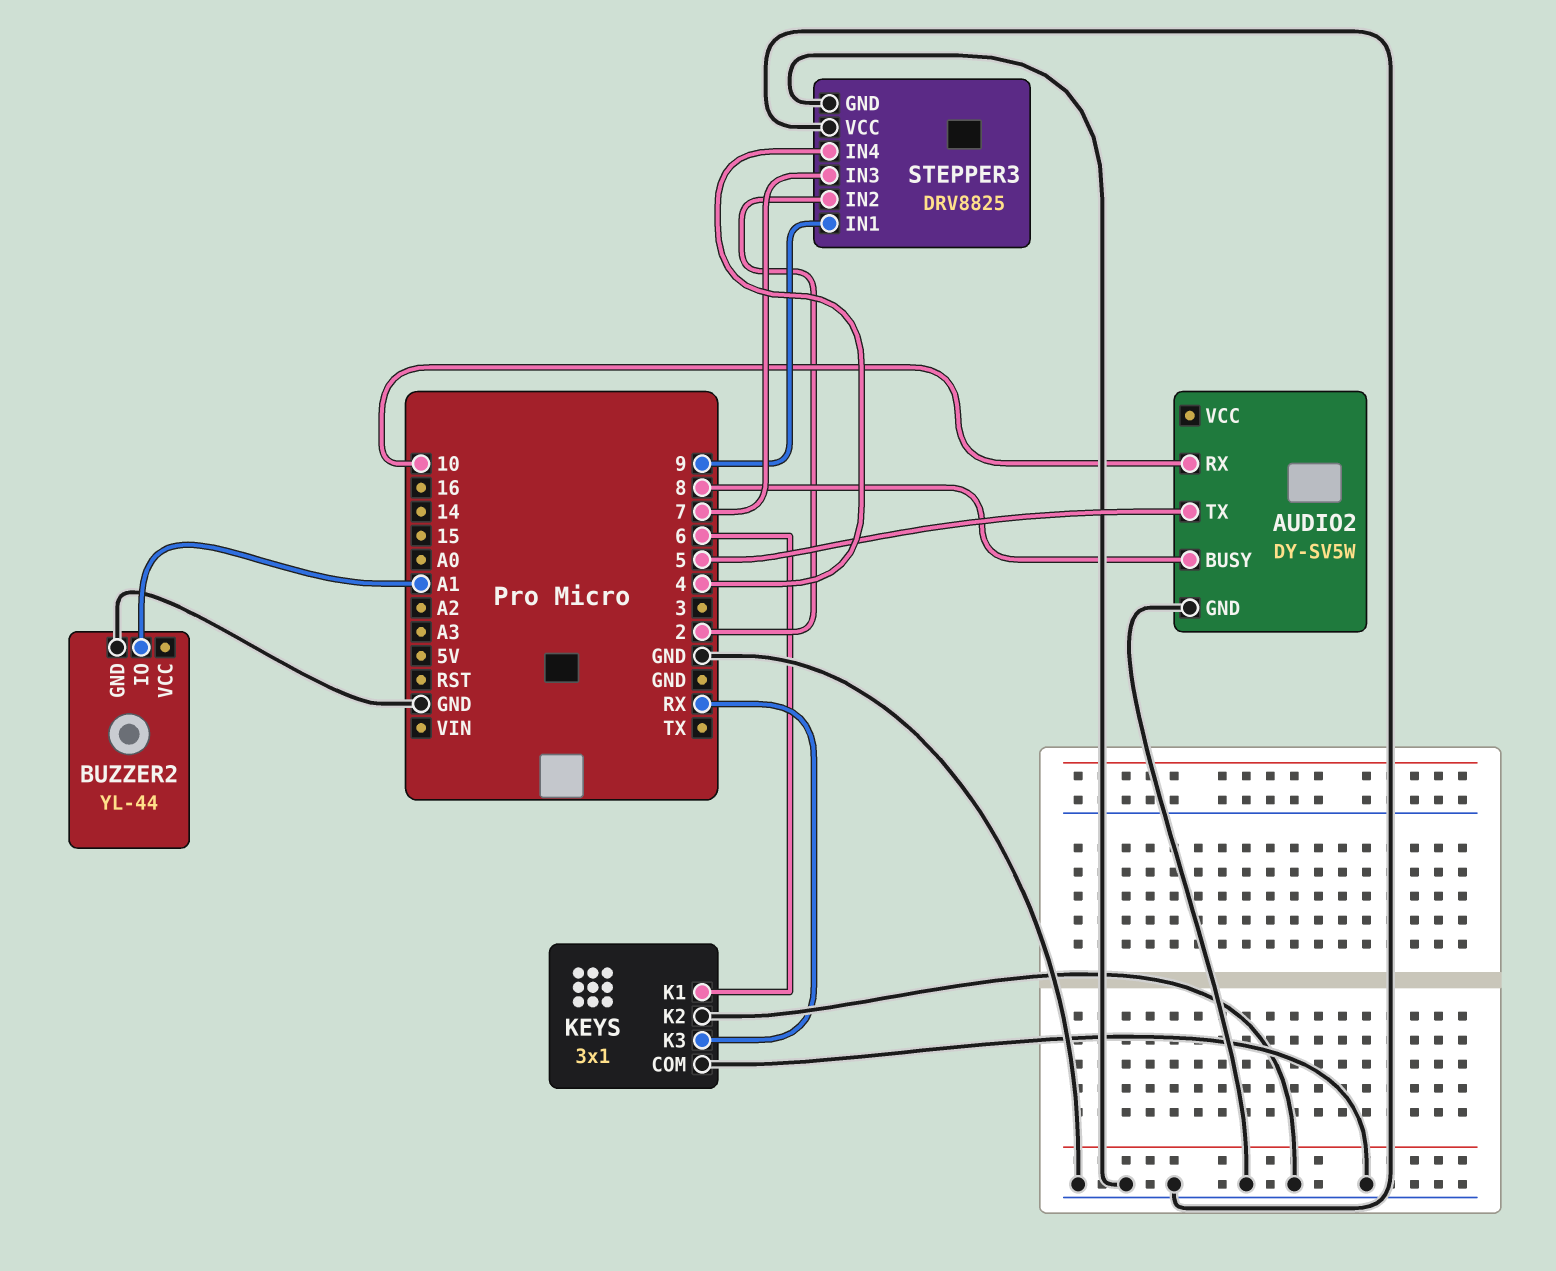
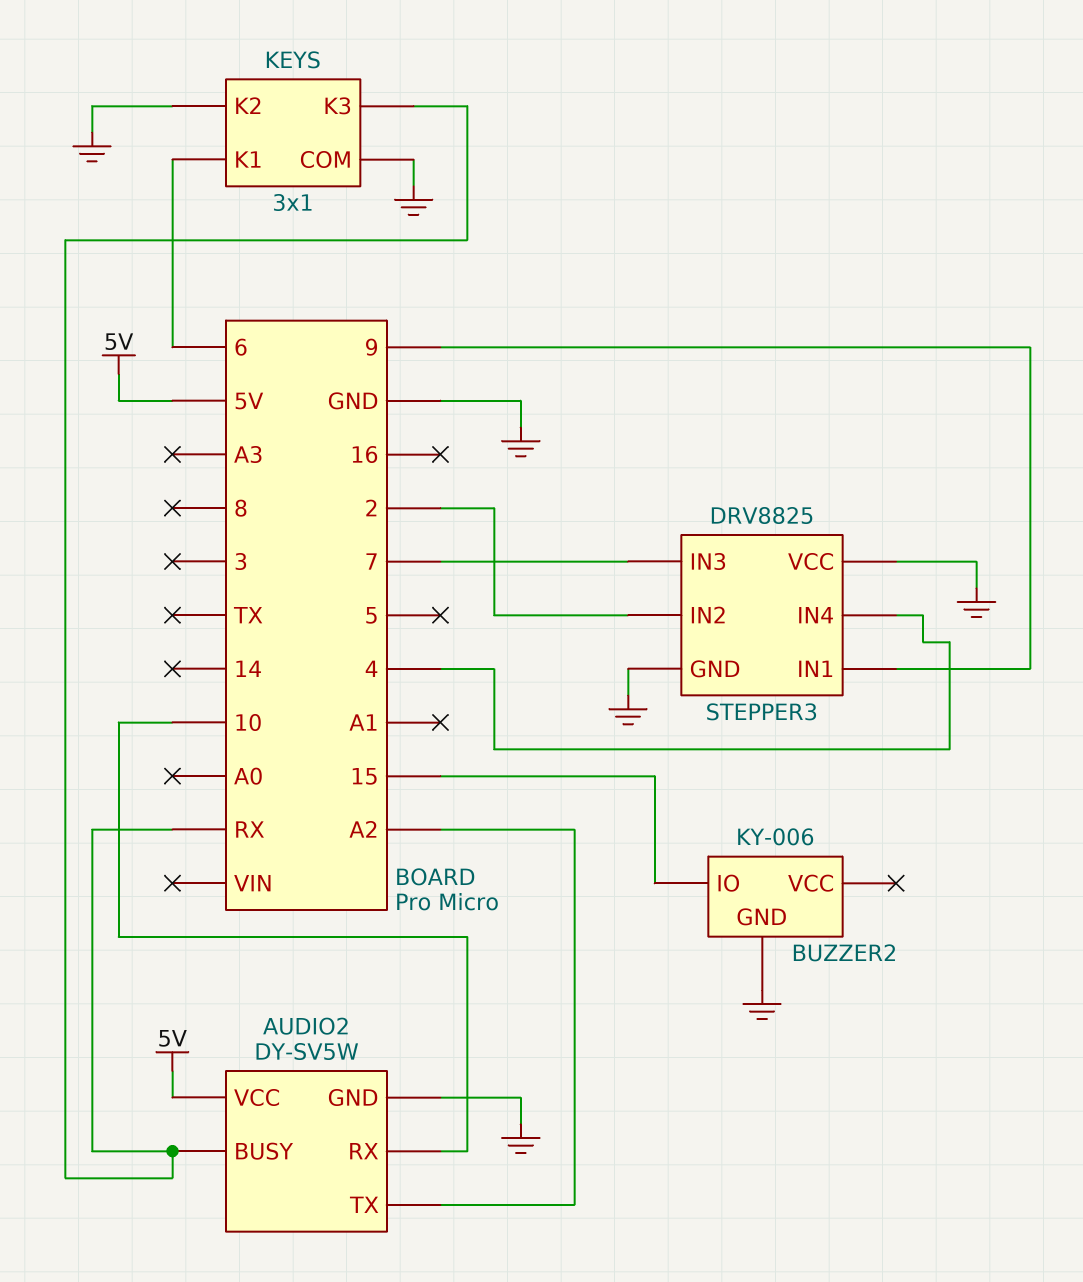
AUDIO2 pin BUSY: 8 -> RX
AUDIO2 pin TX: 5 -> A2
AUDIO2 pin VCC: none -> 5V
BUZZER2: YL-44 -> KY-006
BUZZER2 pin IO: A1 -> 15

